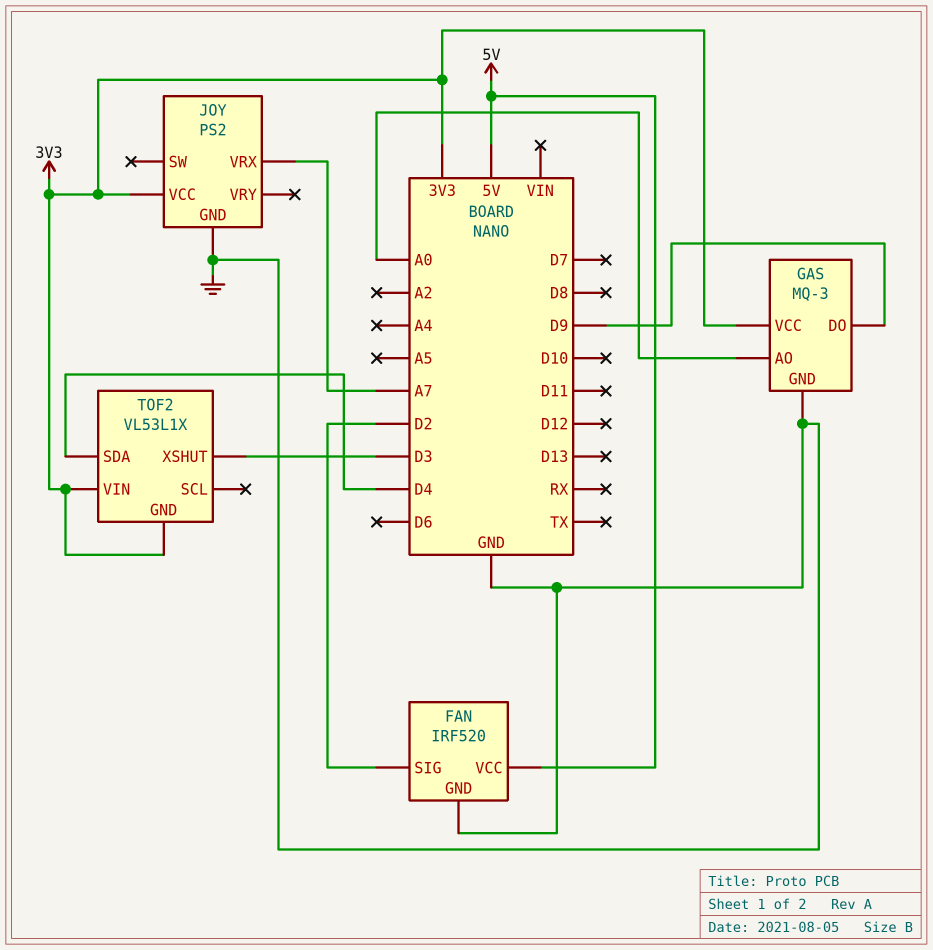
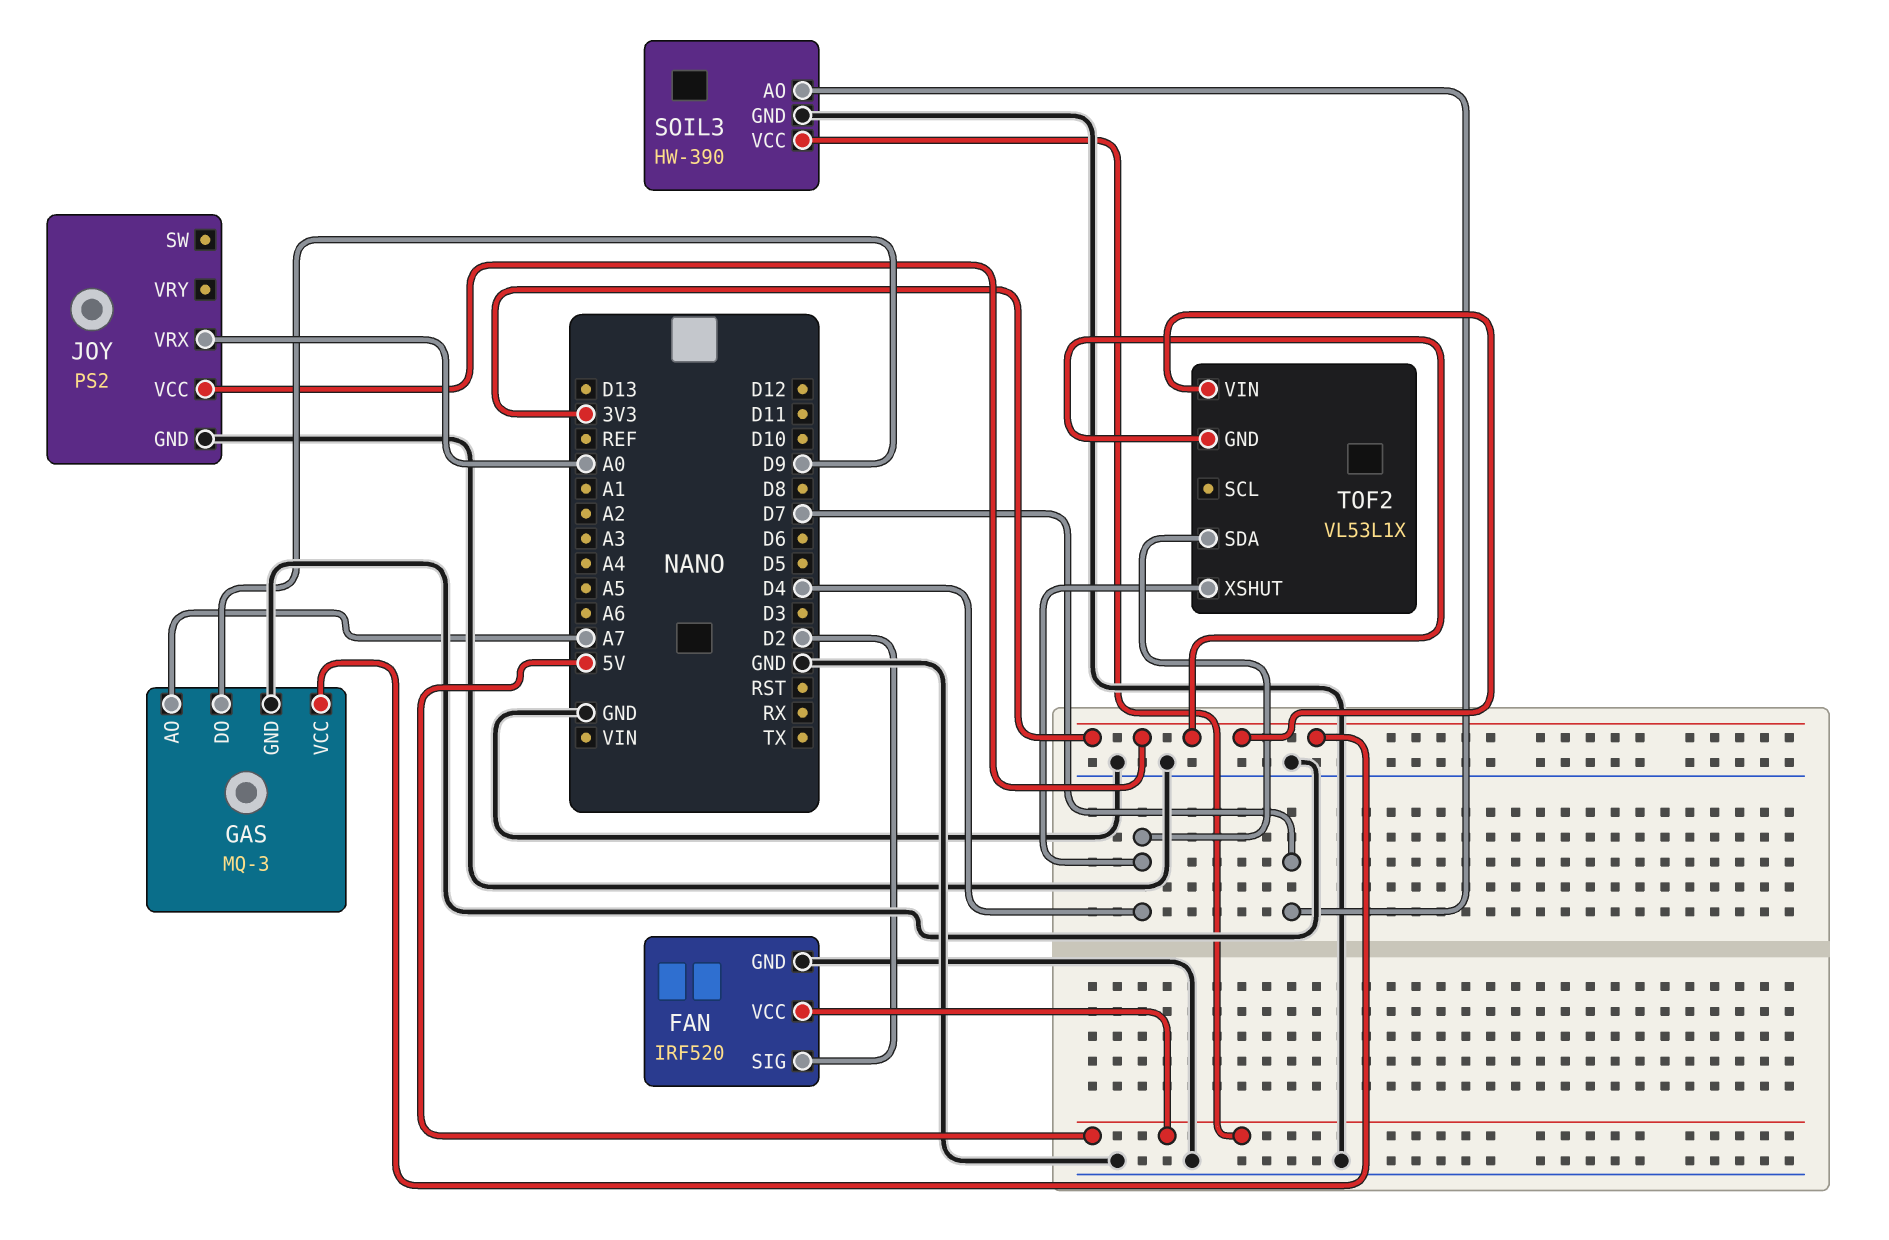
GAS pin AO: A0 -> A7
JOY pin VRX: A7 -> A0
SOIL3: none -> HW-390
SOIL3 pin AO: none -> D7
SOIL3 pin GND: none -> GND
SOIL3 pin VCC: none -> 5V
TOF2 pin XSHUT: D3 -> D4

